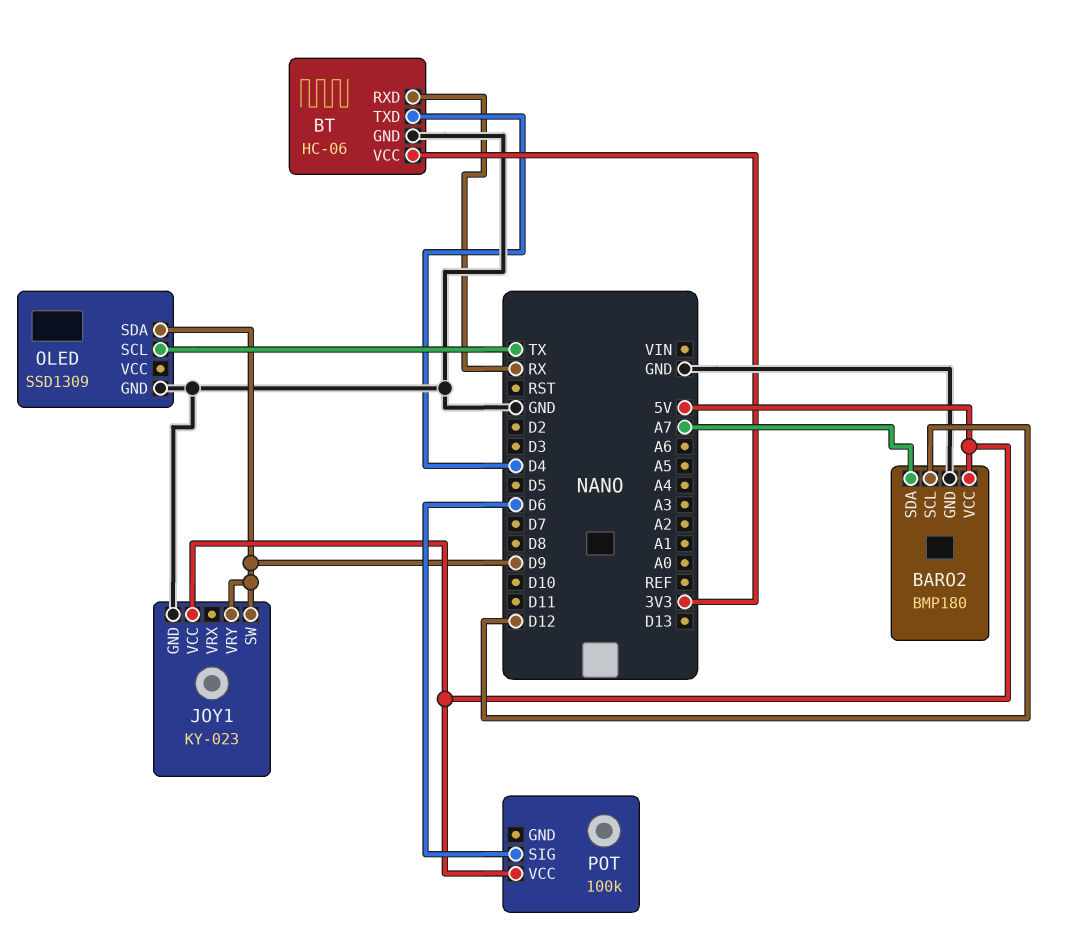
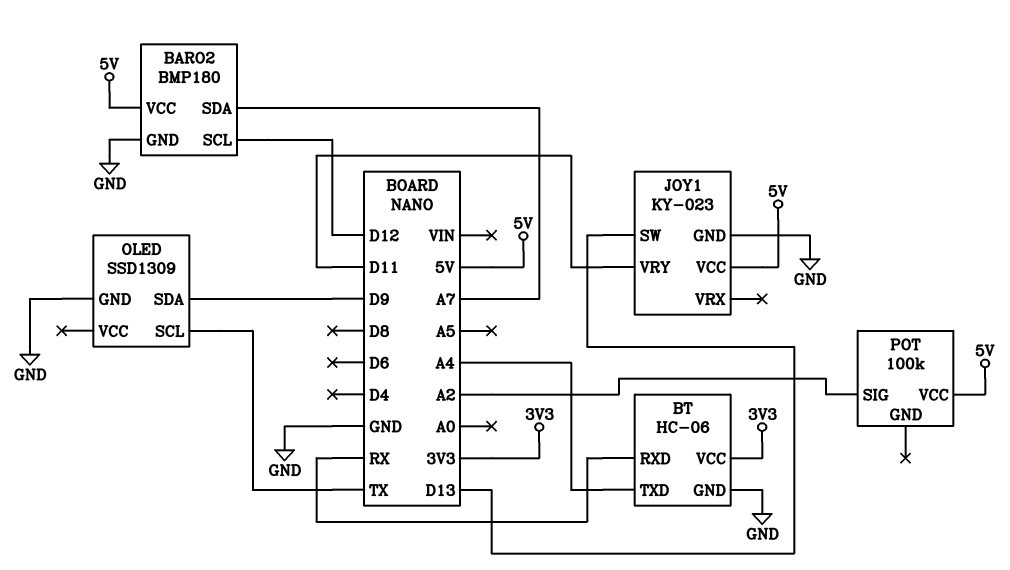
BT pin TXD: D4 -> A4
JOY1 pin SW: D9 -> D13
JOY1 pin VRY: D9 -> D11
POT pin SIG: D6 -> A2

